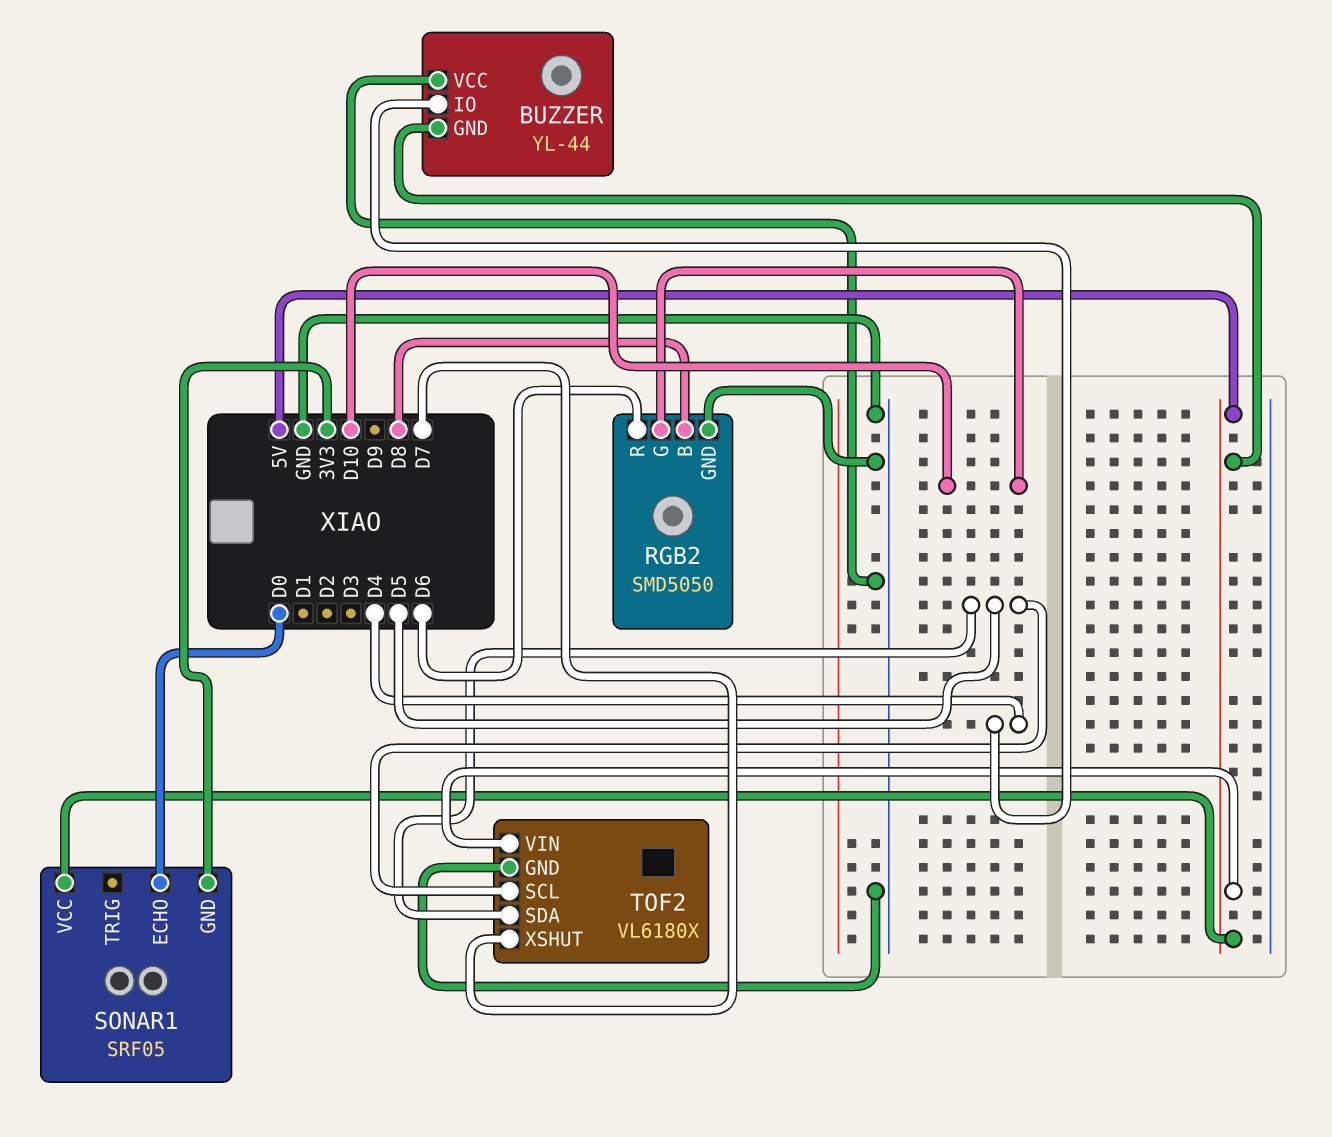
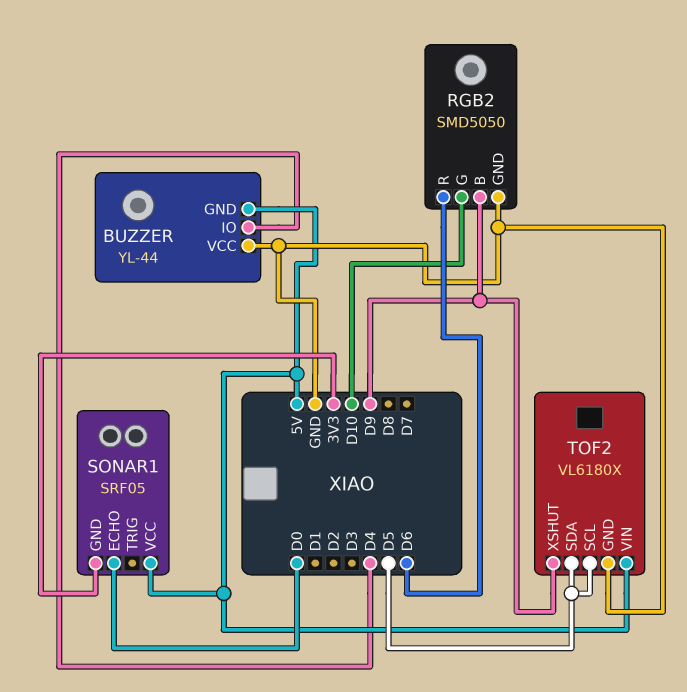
RGB2 pin B: D8 -> D9
TOF2 pin XSHUT: D7 -> D9

